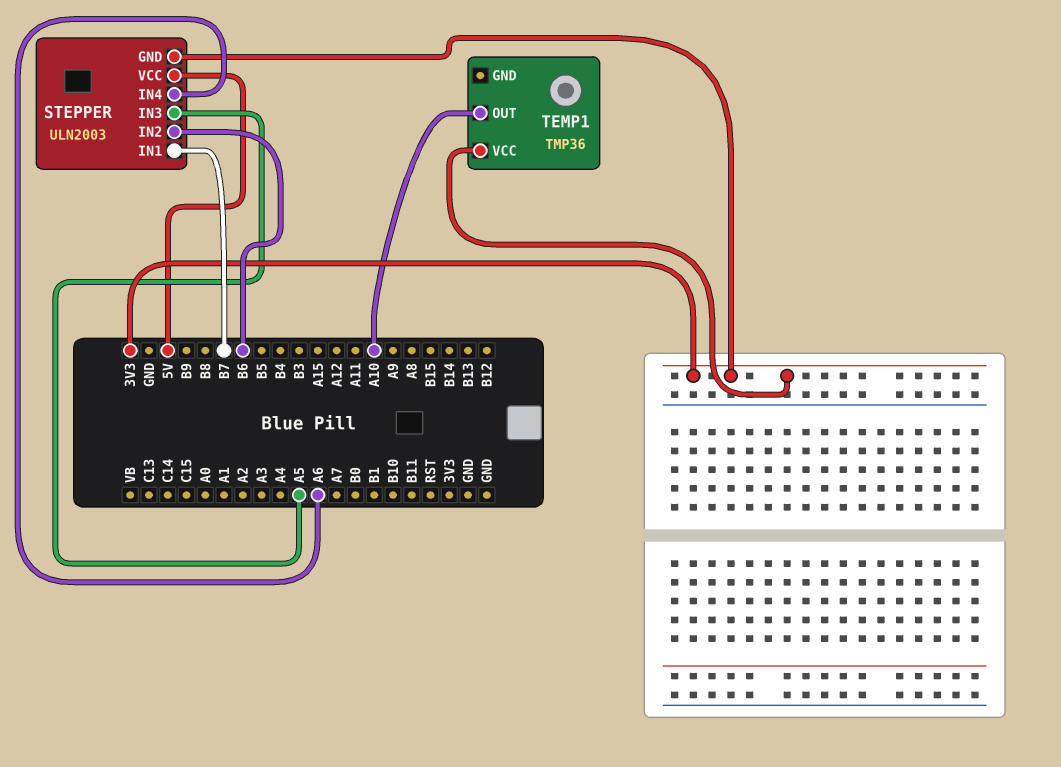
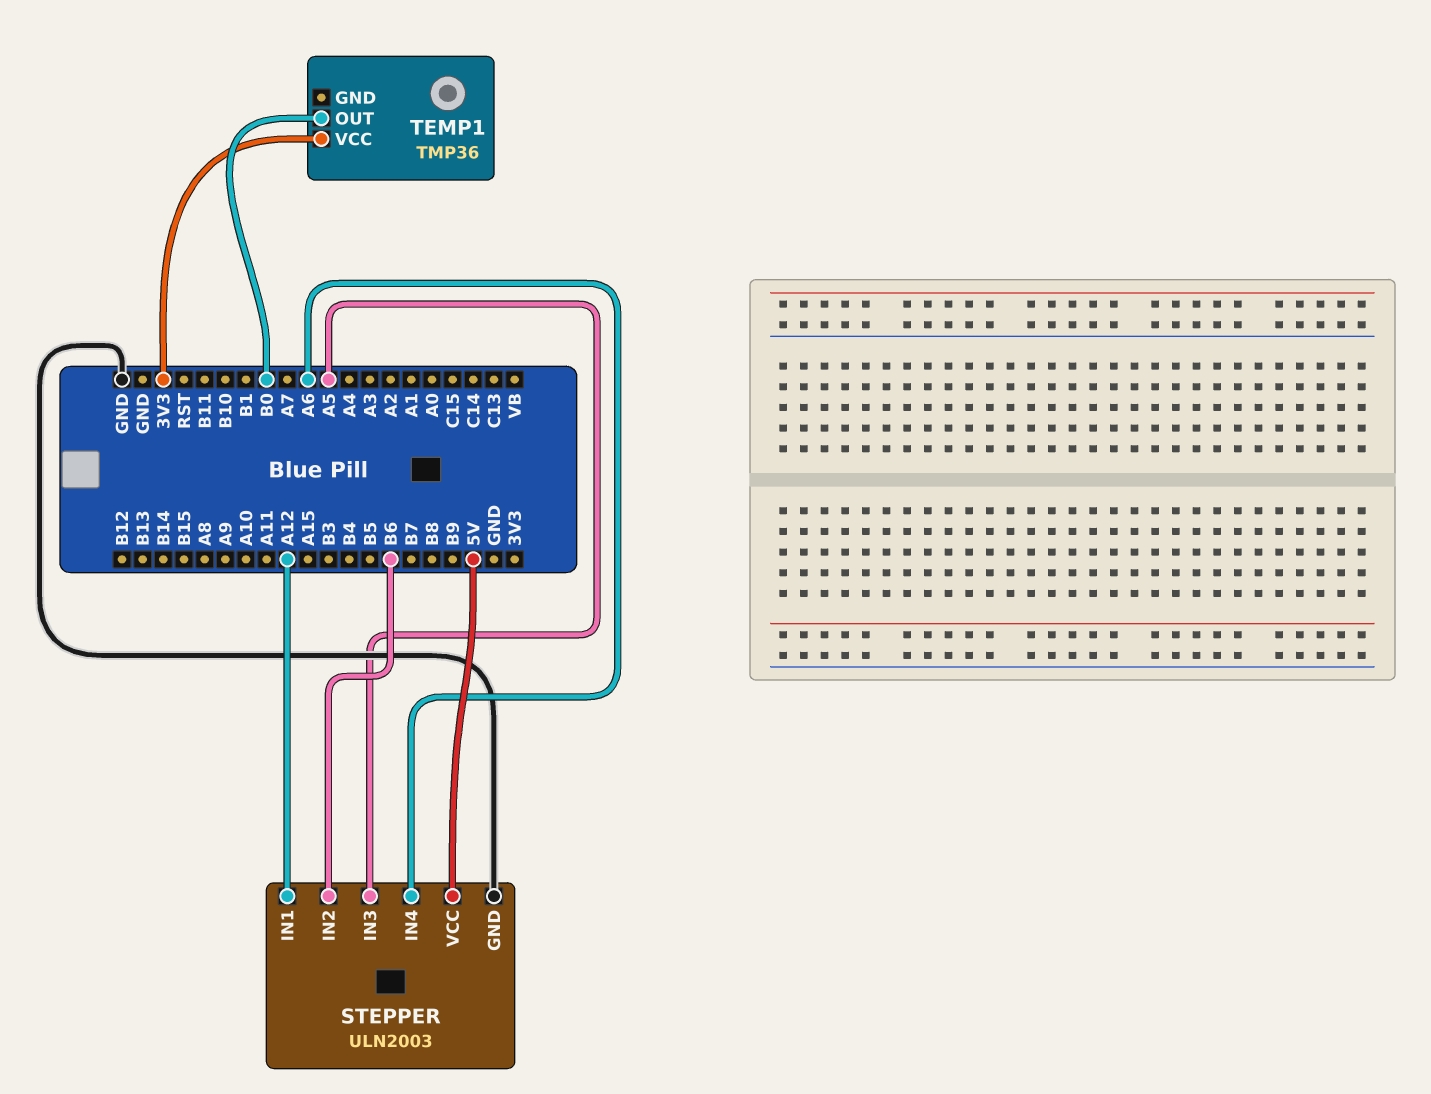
STEPPER pin GND: 3V3 -> GND
STEPPER pin IN1: B7 -> A12
TEMP1 pin OUT: A10 -> B0

